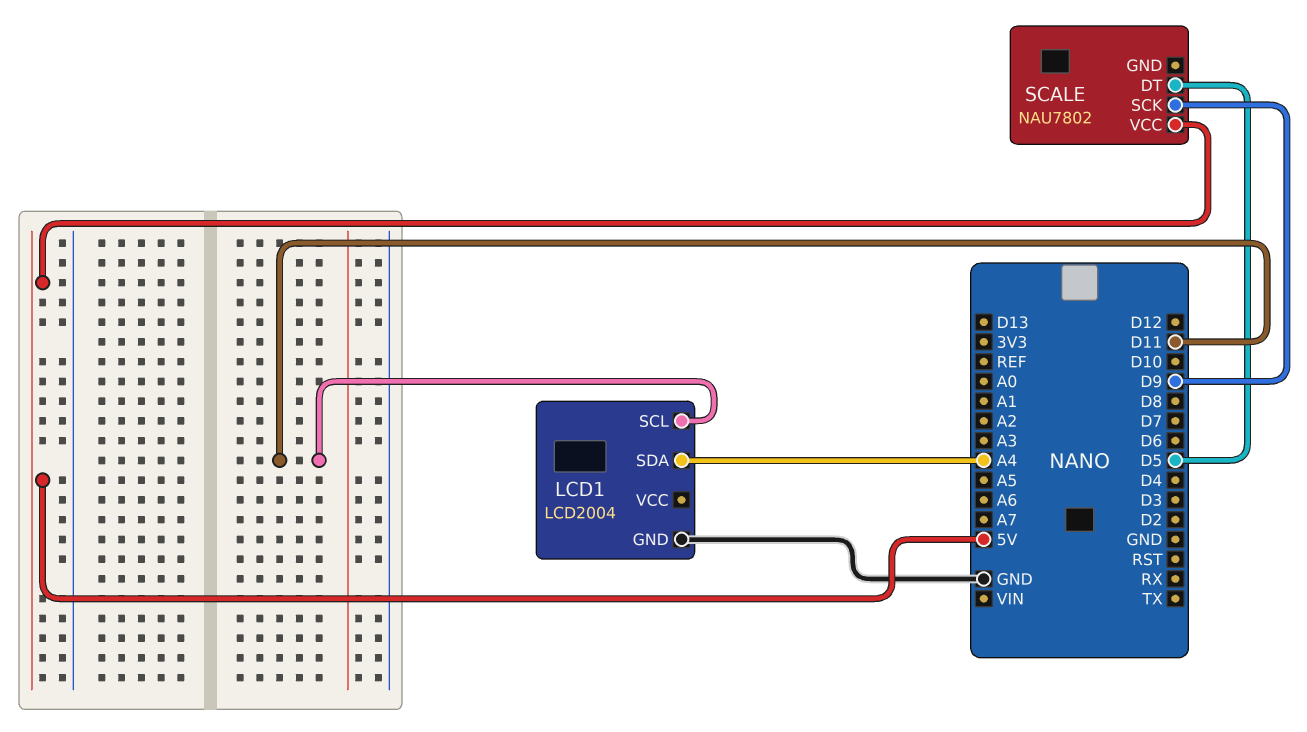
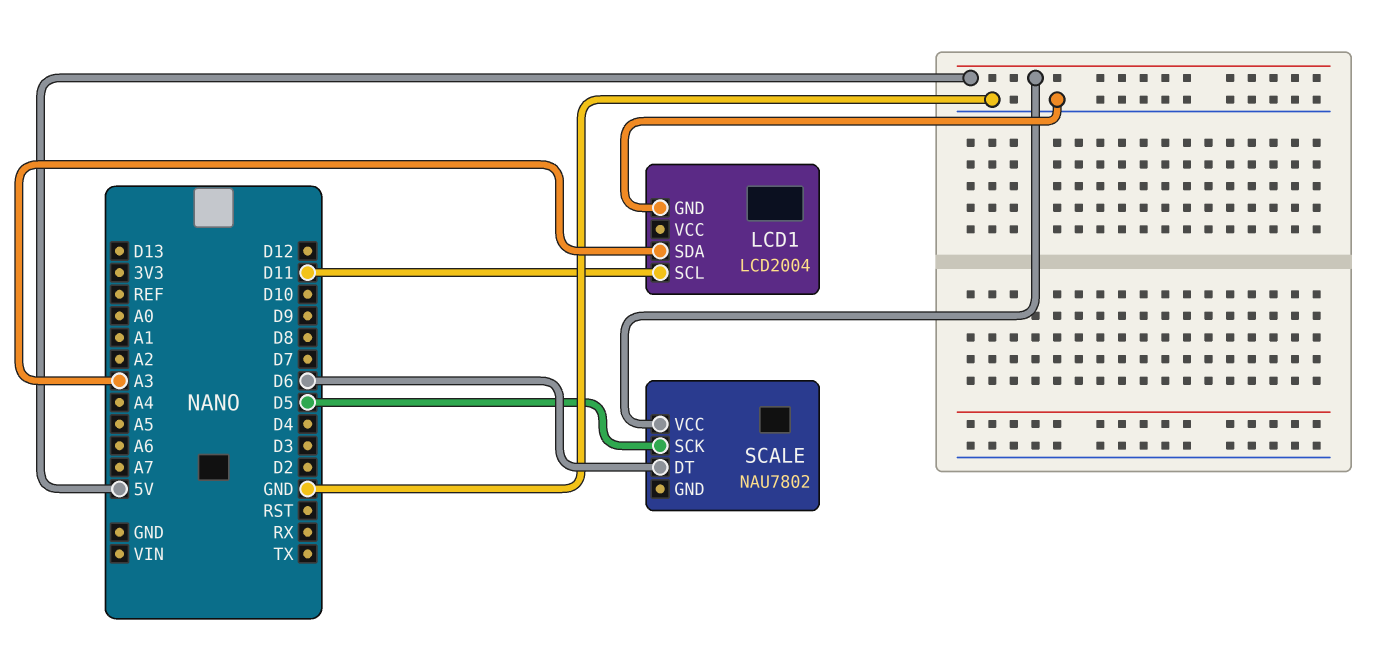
LCD1 pin SDA: A4 -> A3
SCALE pin DT: D5 -> D6
SCALE pin SCK: D9 -> D5

